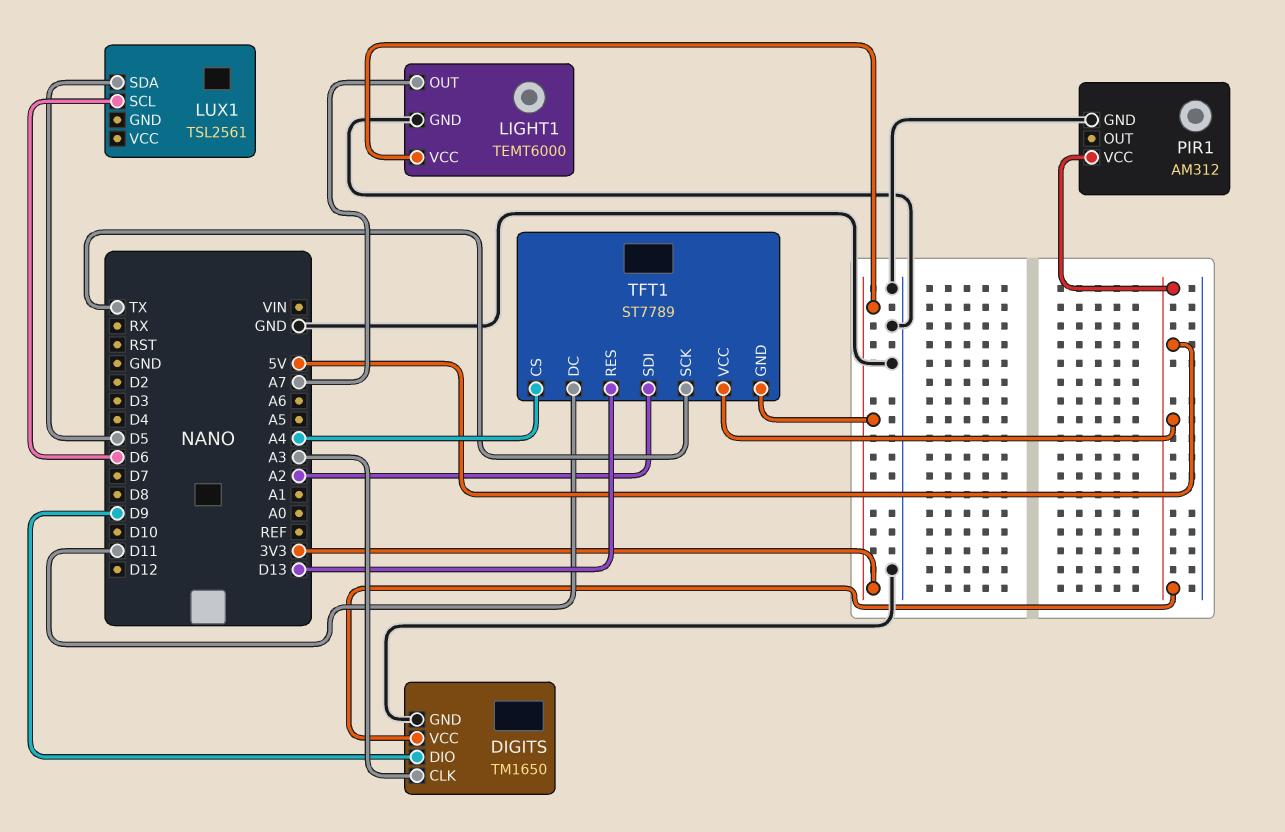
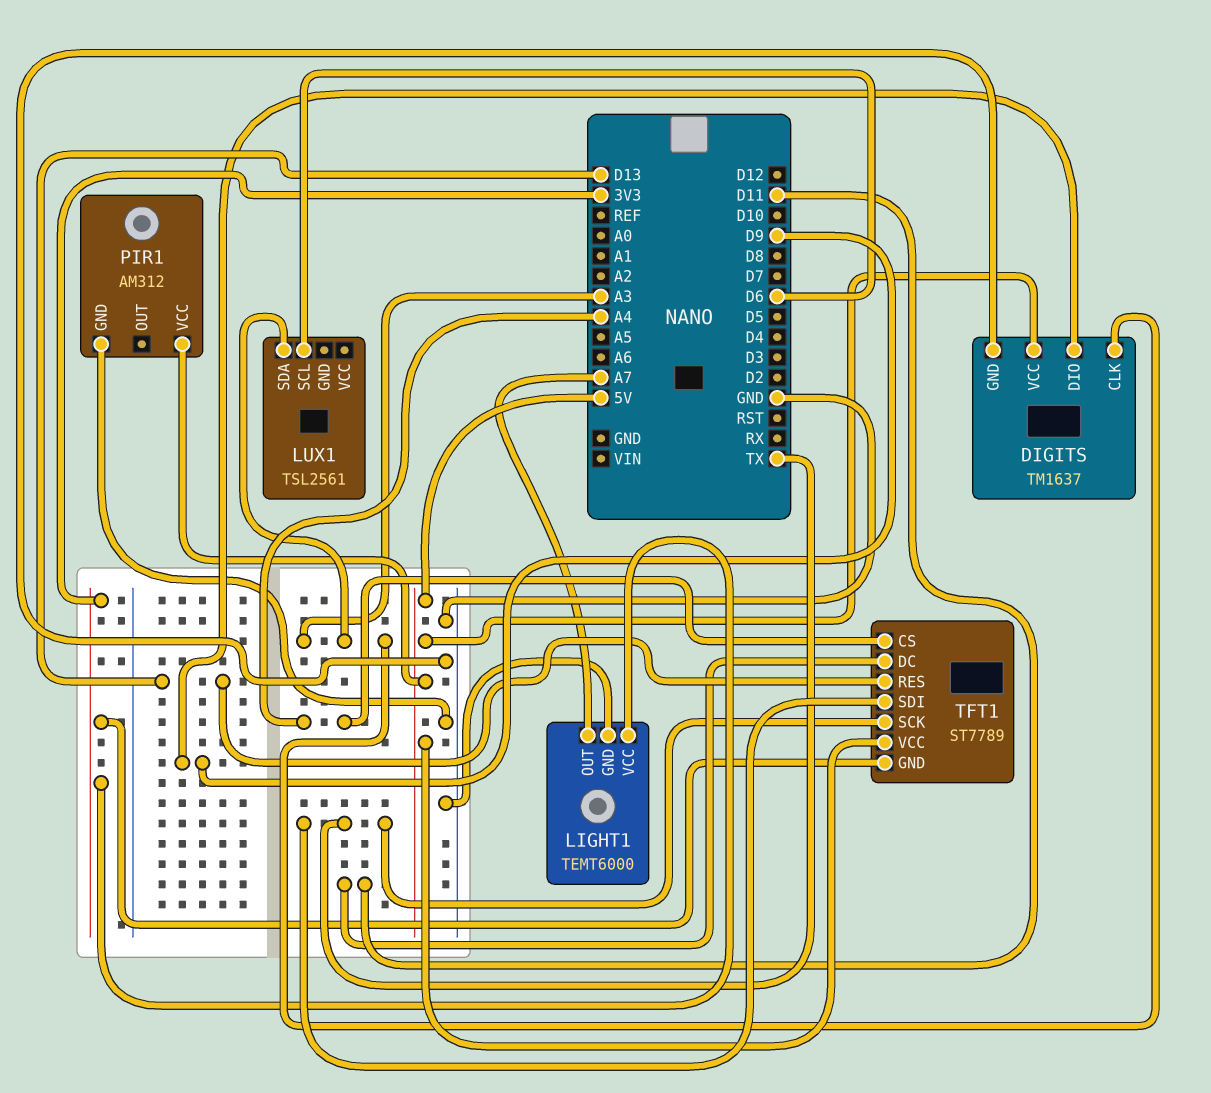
DIGITS: TM1650 -> TM1637
LUX1 pin SDA: D5 -> A3
TFT1 pin SDI: A2 -> TX

